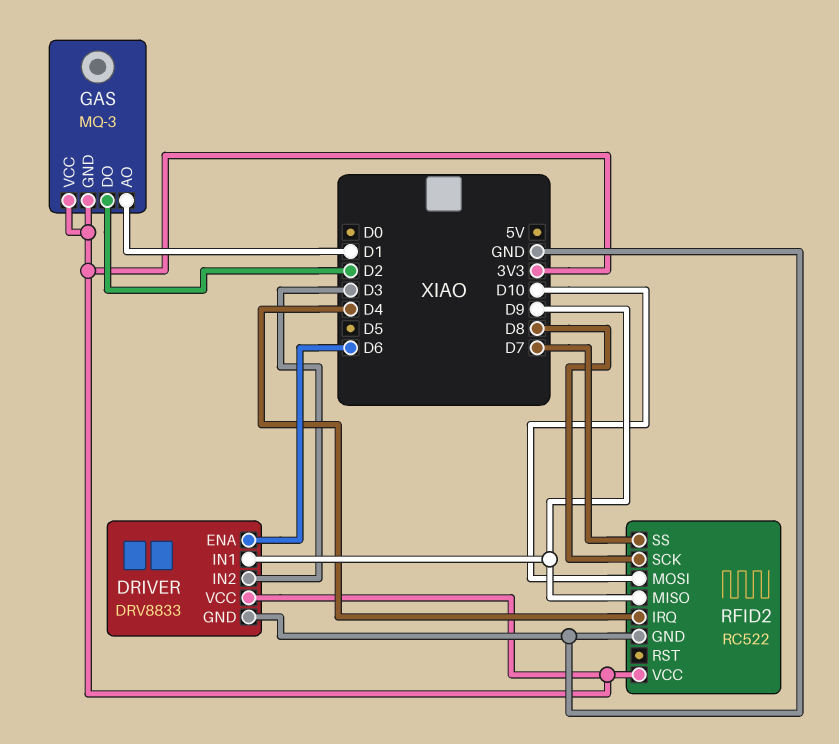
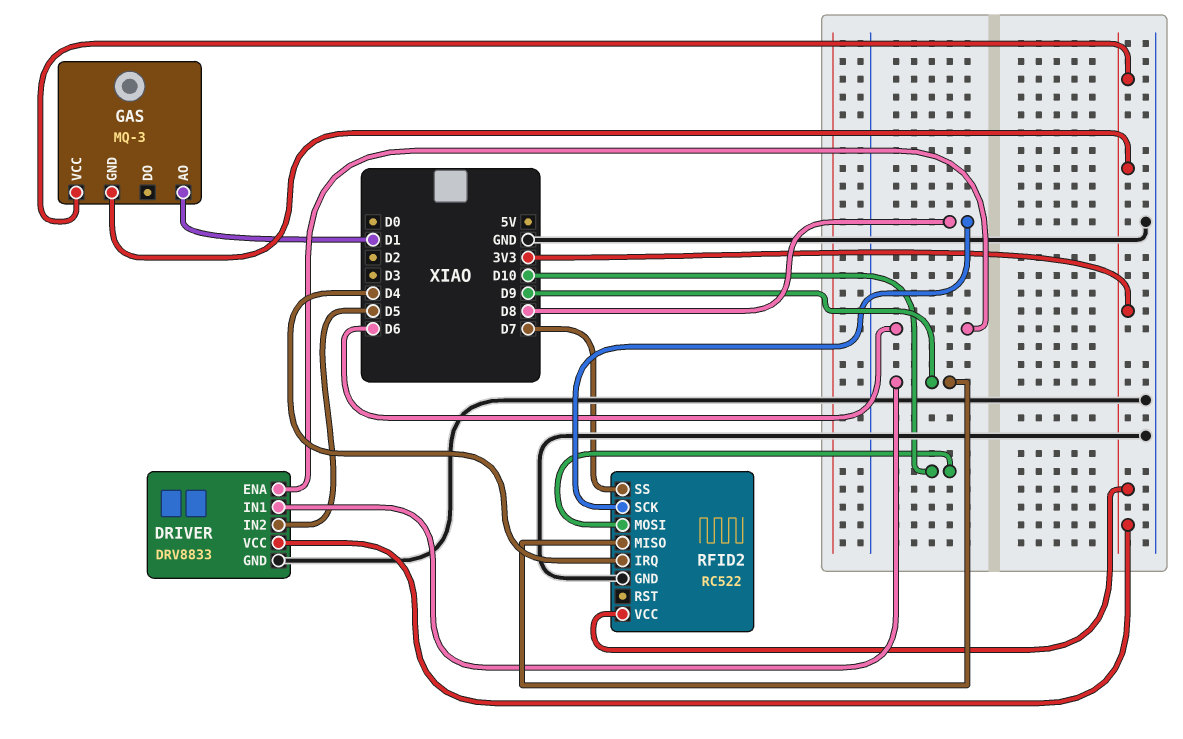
DRIVER pin IN2: D3 -> D5
GAS pin DO: D2 -> none

